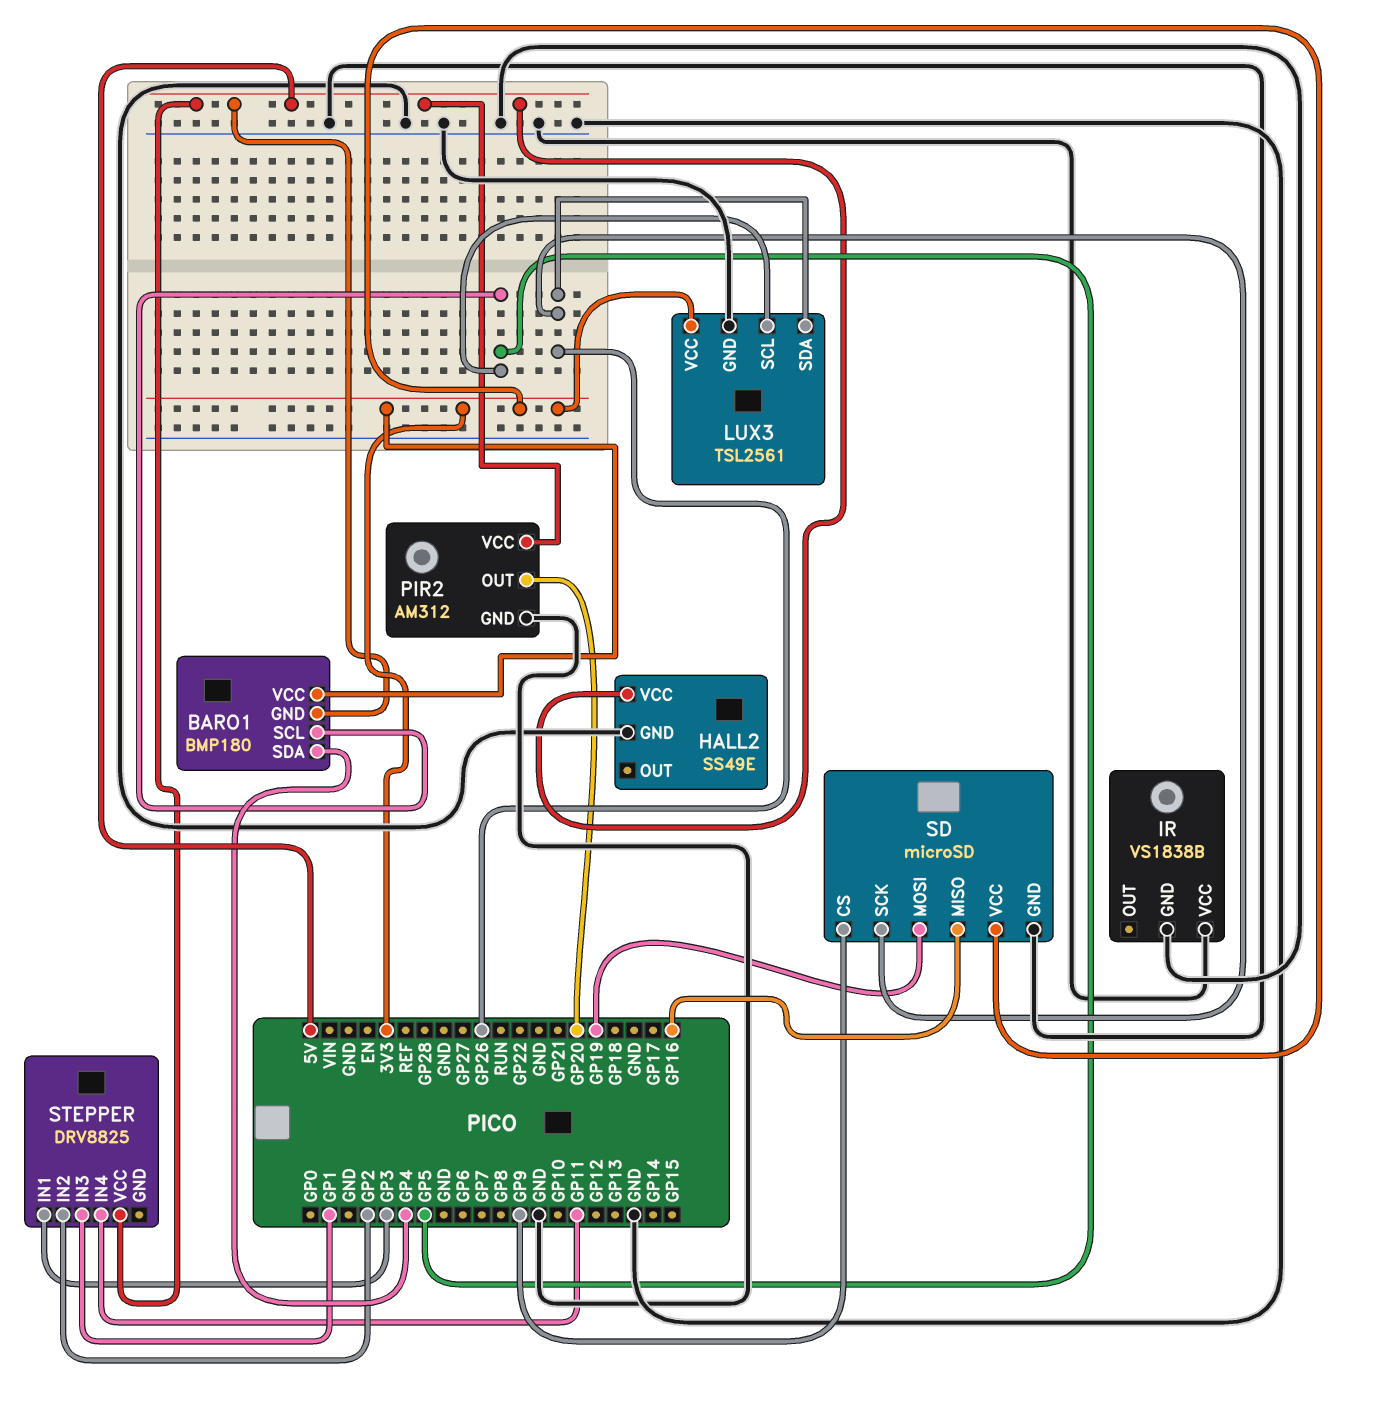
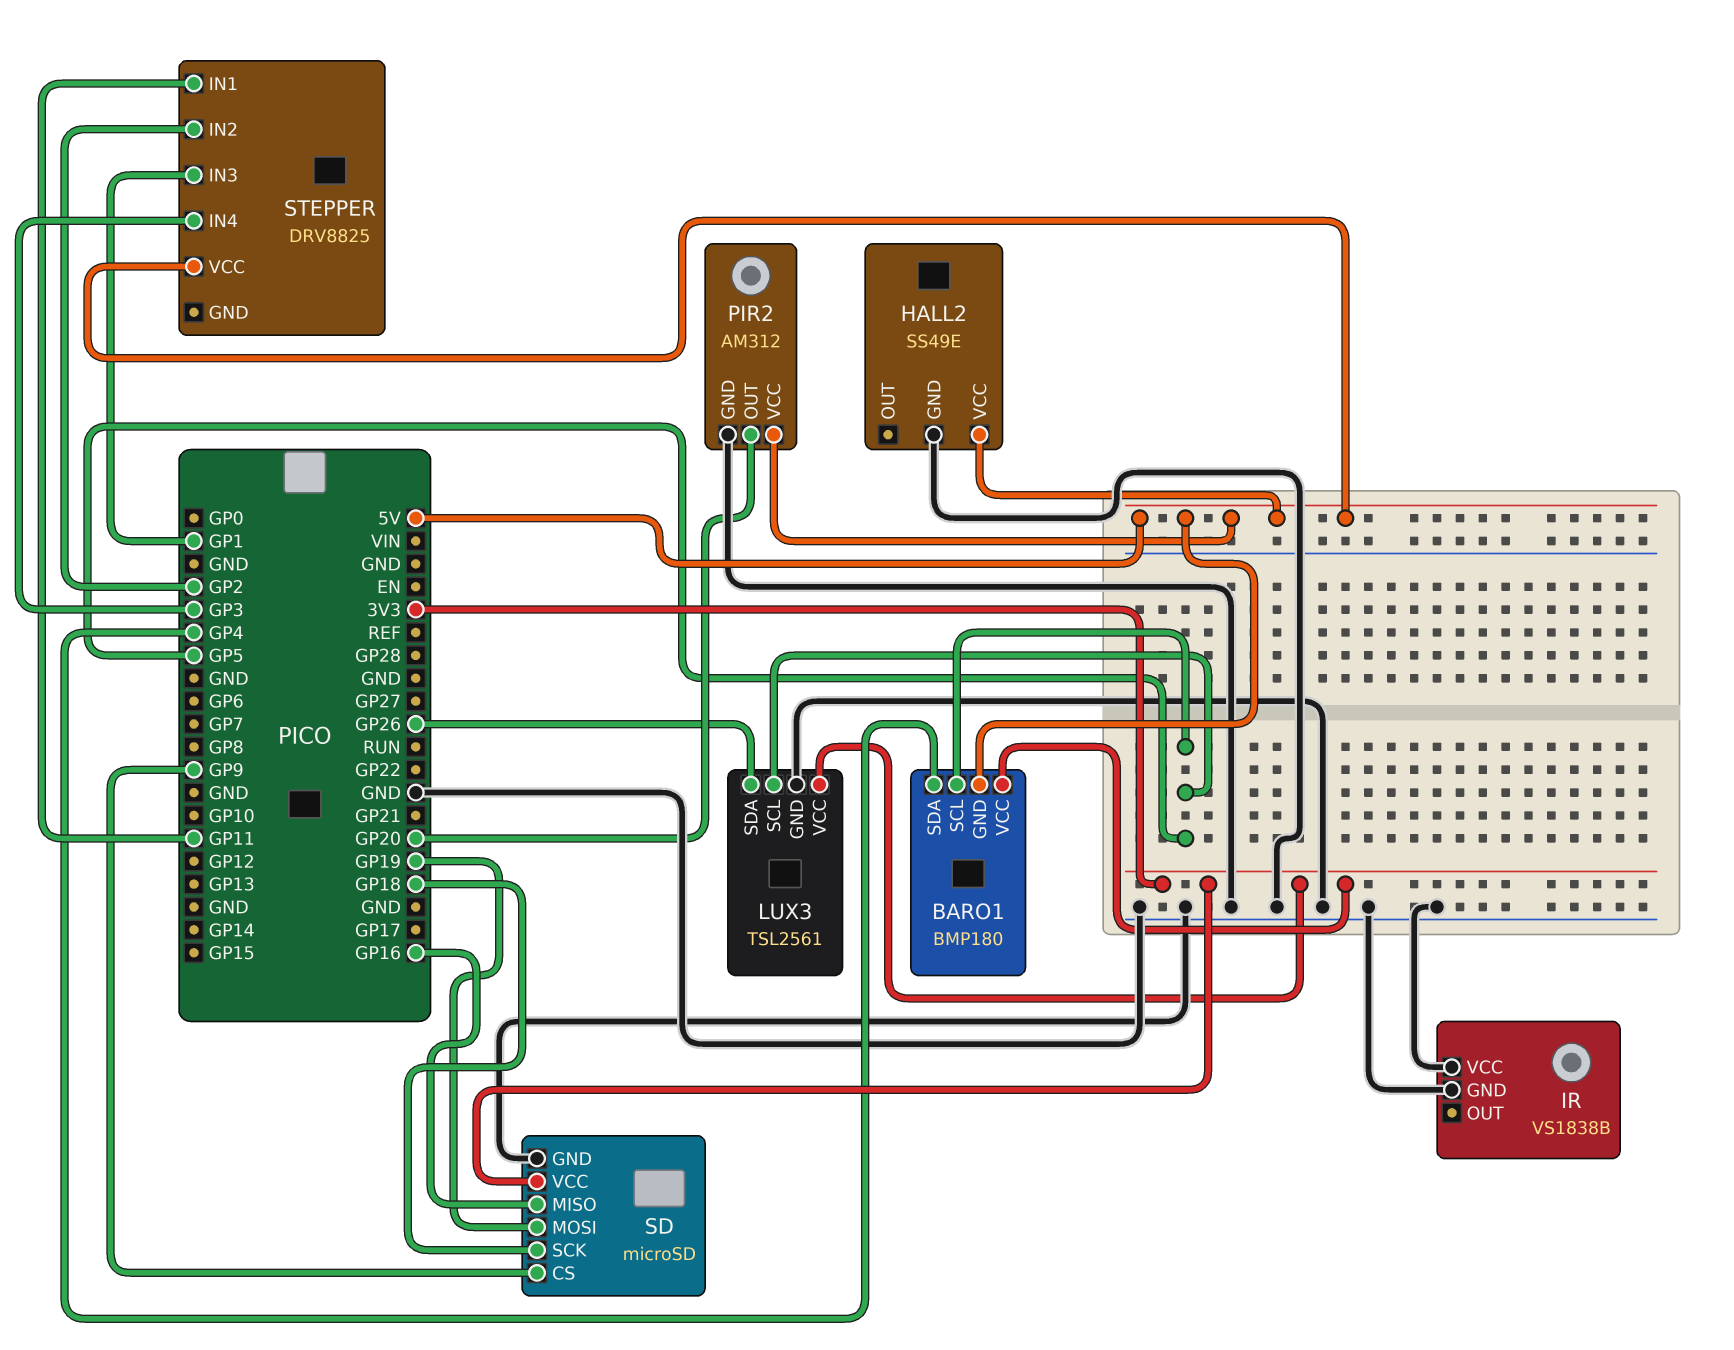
SD pin SCK: GP26 -> GP18
STEPPER pin IN1: GP3 -> GP11
STEPPER pin IN4: GP11 -> GP3

